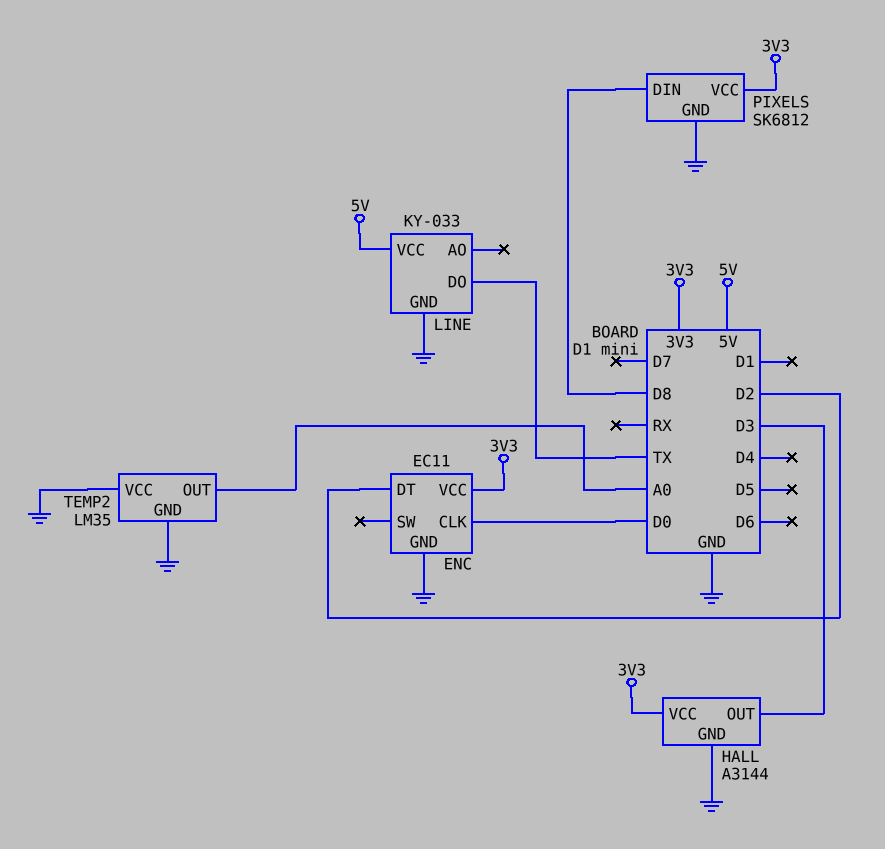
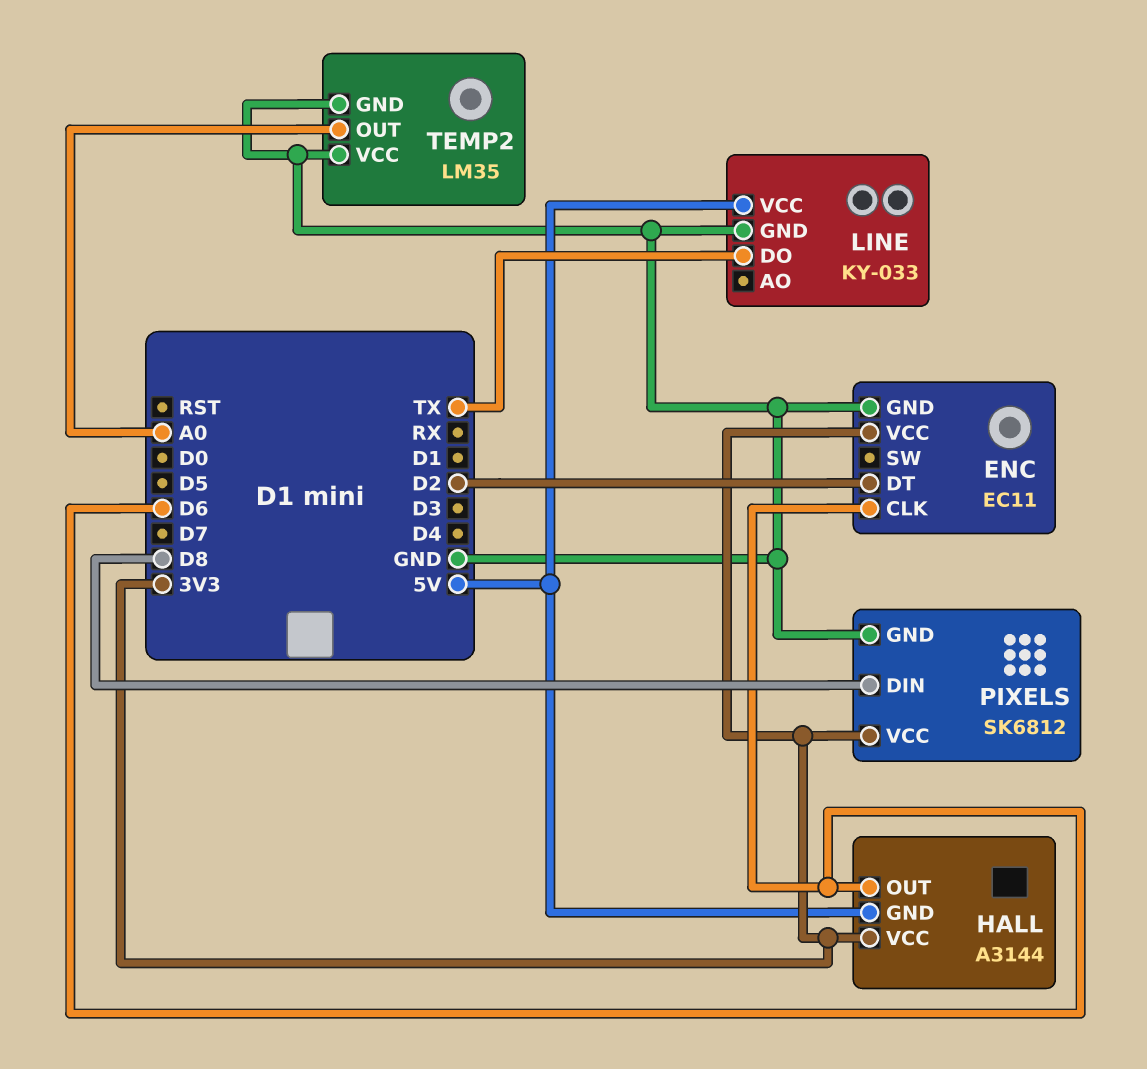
ENC pin CLK: D0 -> D6
HALL pin GND: GND -> 5V
HALL pin OUT: D3 -> D6

